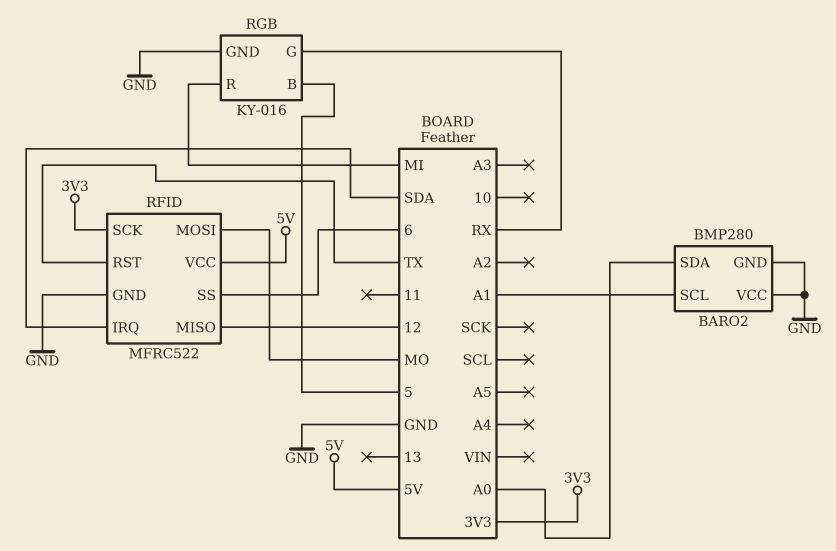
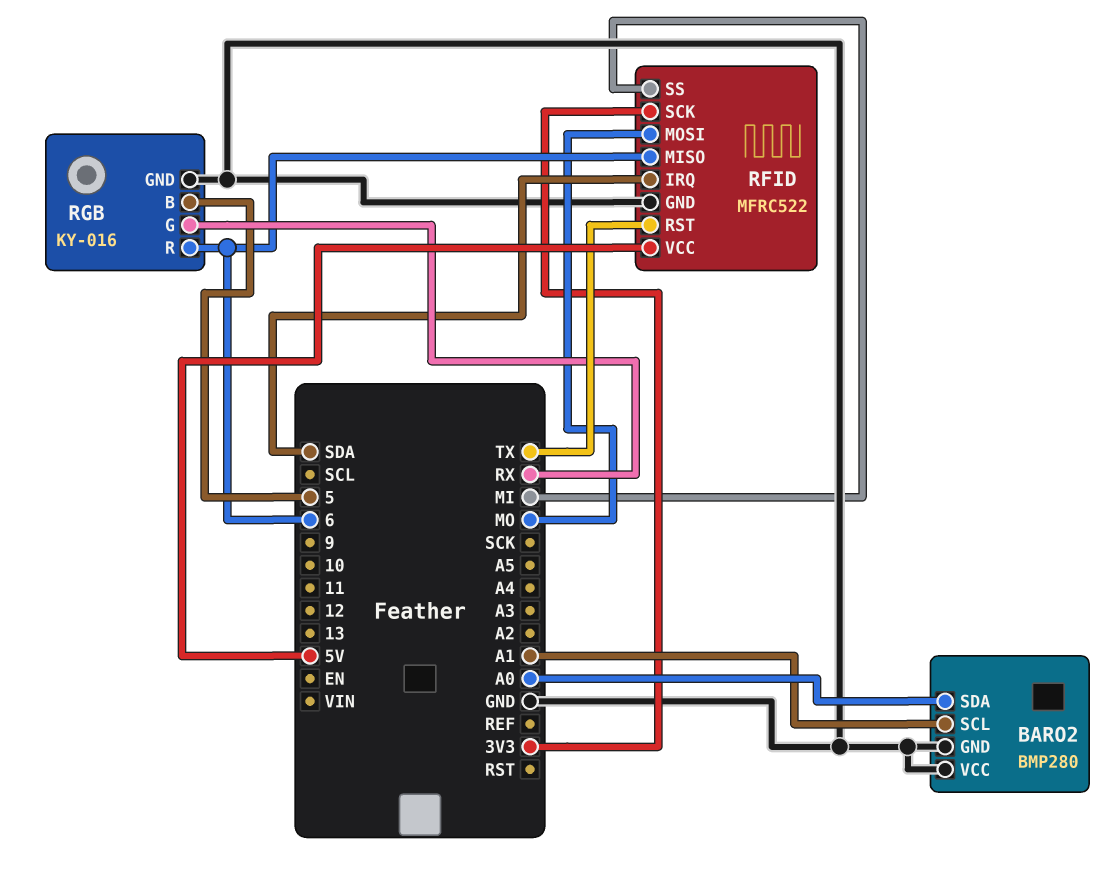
RFID pin MISO: 12 -> 6
RFID pin SS: 6 -> MI
RGB pin R: MI -> 6

